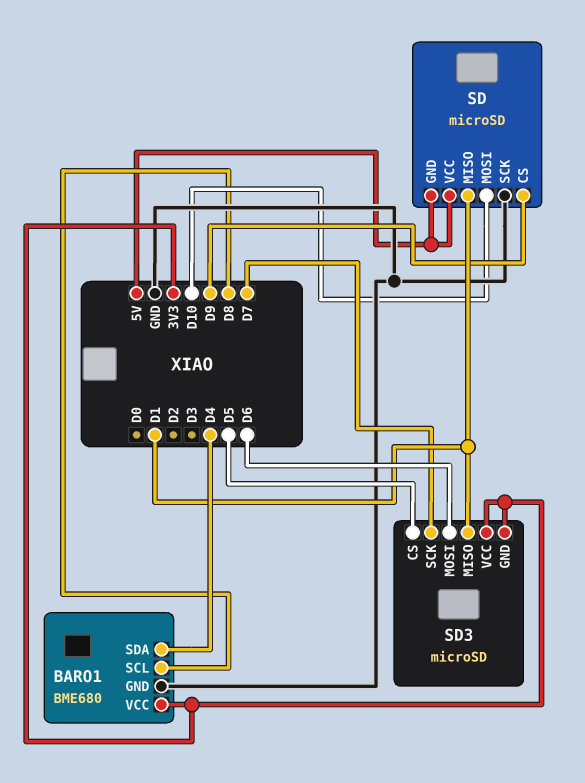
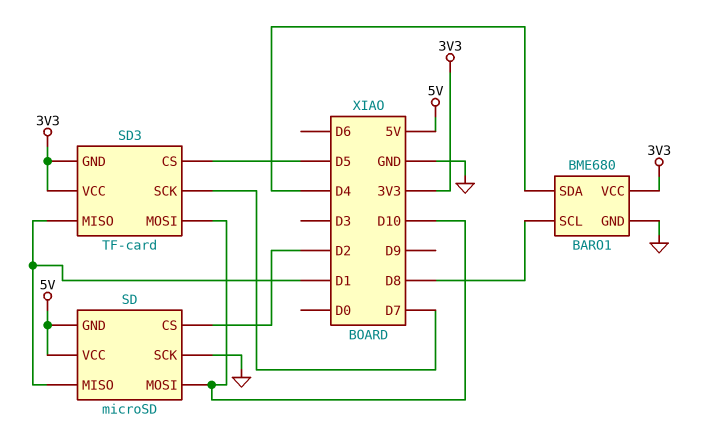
SD pin CS: D9 -> D2
SD3: microSD -> TF-card
SD3 pin MOSI: D6 -> D10

